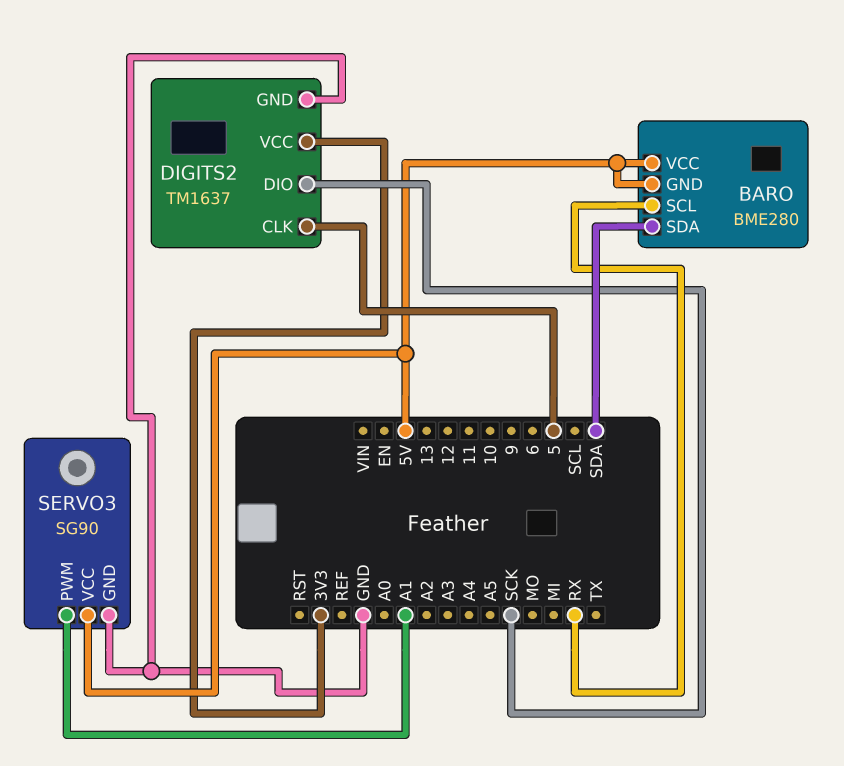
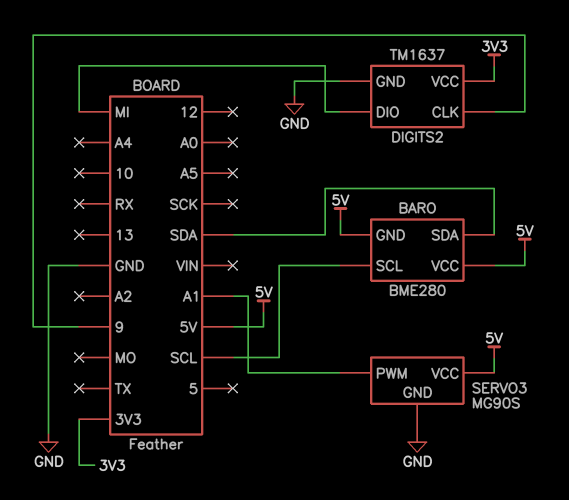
BARO pin SCL: RX -> SCL
DIGITS2 pin CLK: 5 -> 9
DIGITS2 pin DIO: SCK -> MI
SERVO3: SG90 -> MG90S

